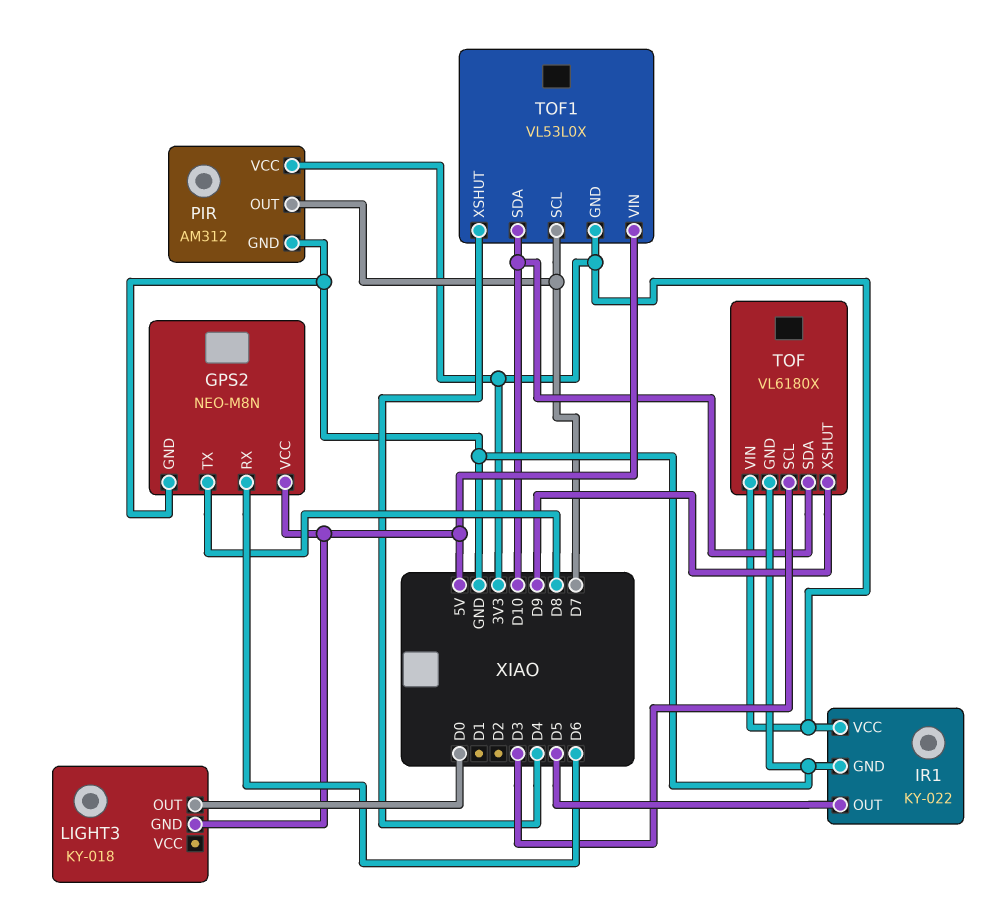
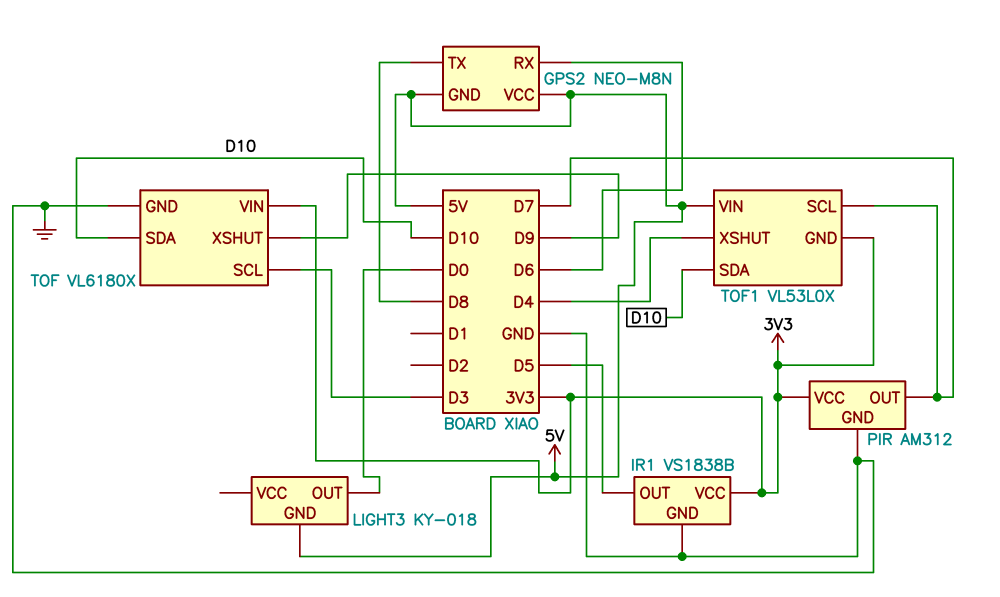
GPS2 pin GND: GND -> 5V
IR1: KY-022 -> VS1838B

